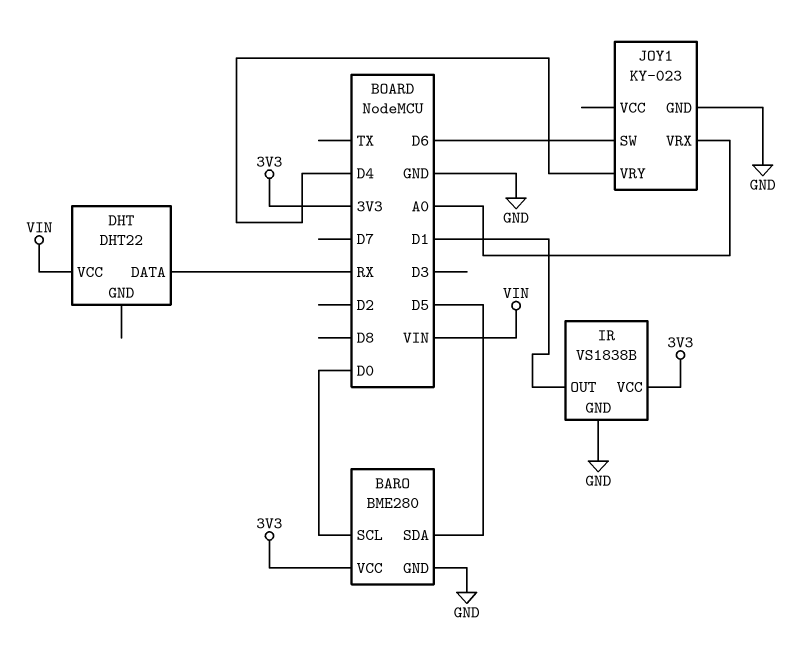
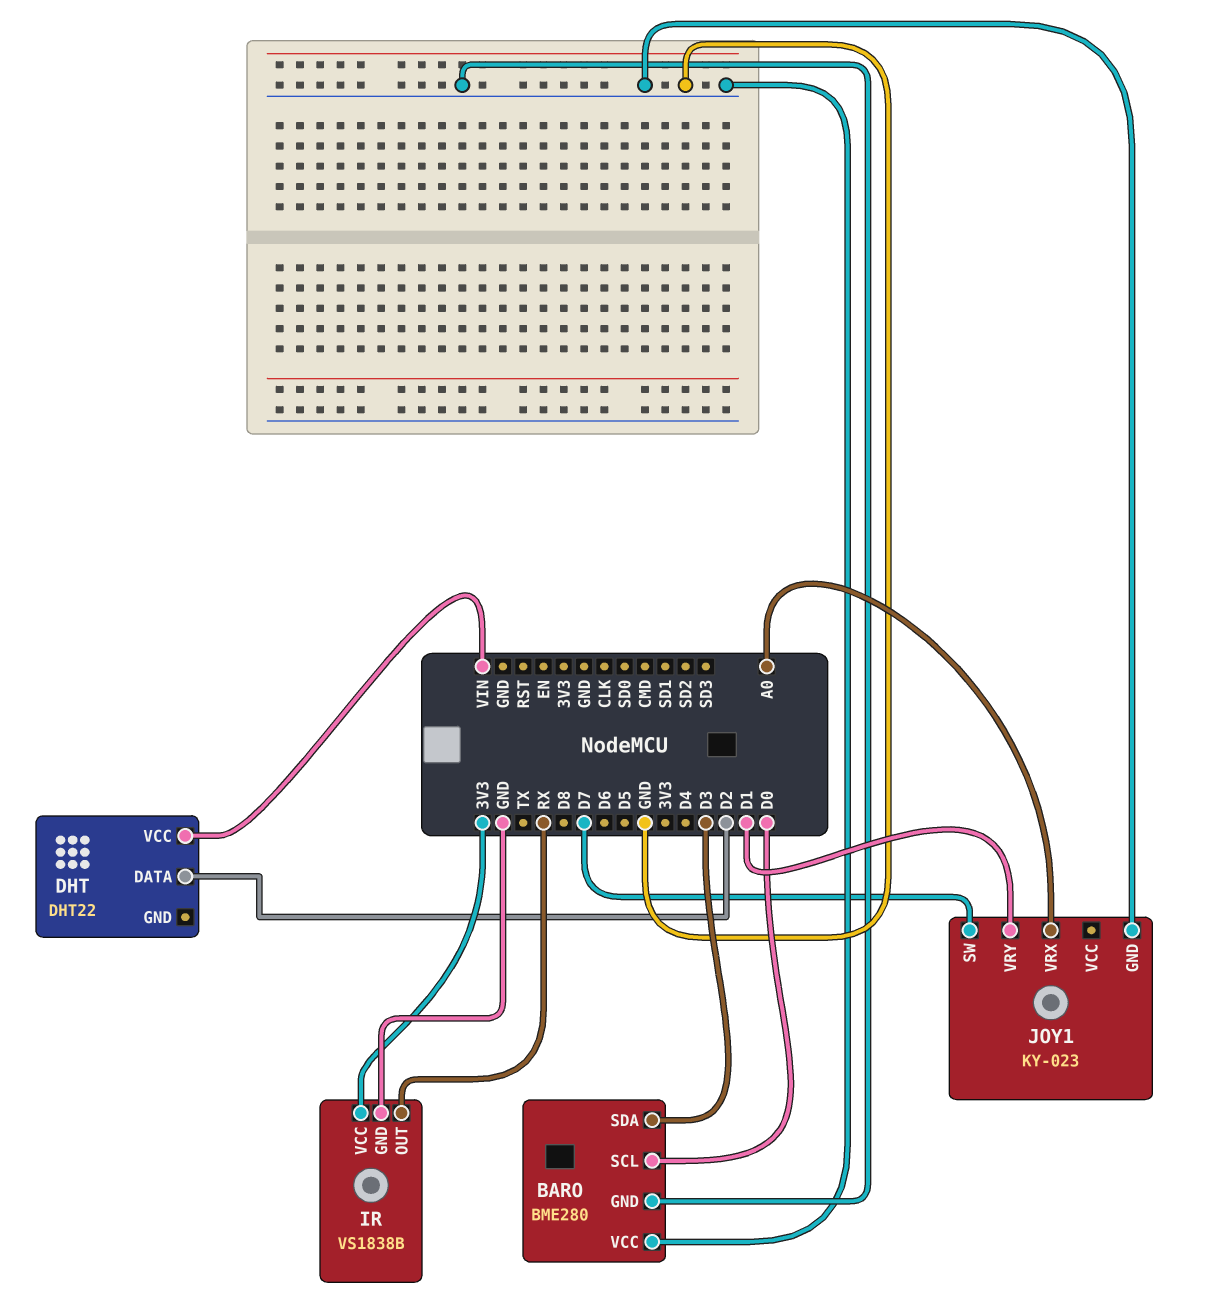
BARO pin SDA: D5 -> D3
BARO pin VCC: 3V3 -> GND
DHT pin DATA: RX -> D2
IR pin OUT: D1 -> RX
JOY1 pin SW: D6 -> D7
JOY1 pin VRY: D4 -> D1

